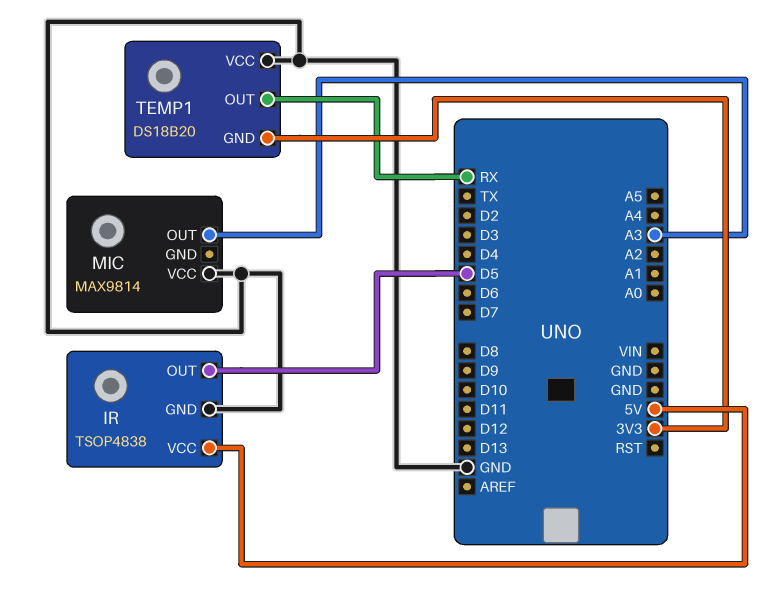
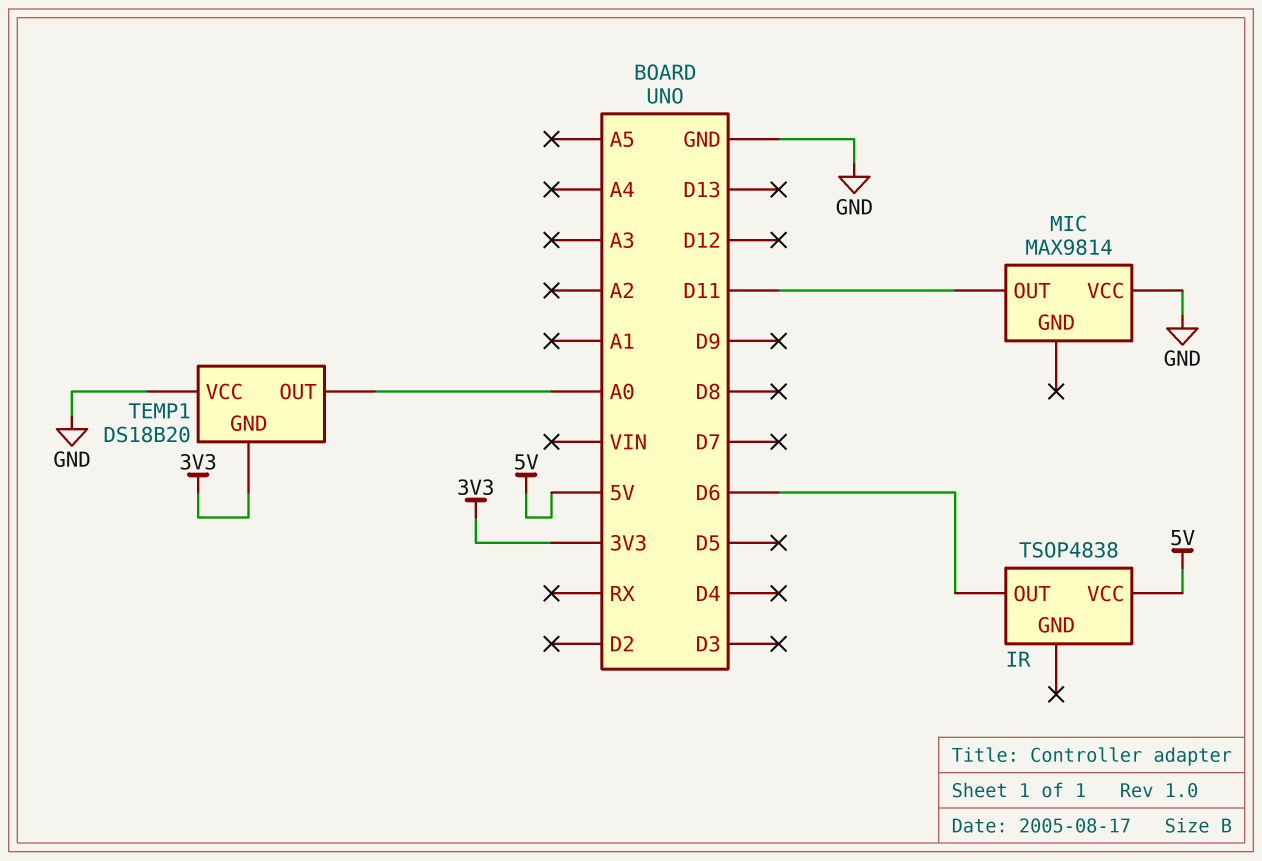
IR pin GND: GND -> none
IR pin OUT: D5 -> D6
MIC pin OUT: A3 -> D11
TEMP1 pin OUT: RX -> A0

